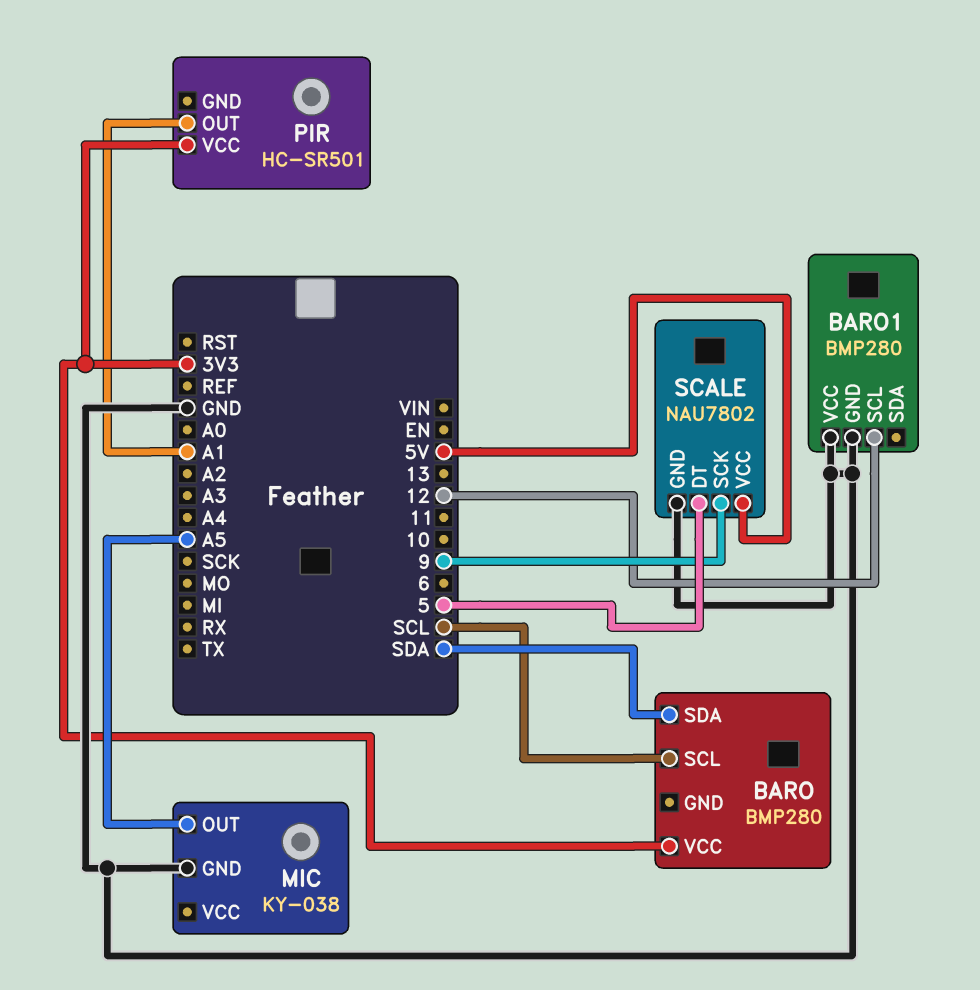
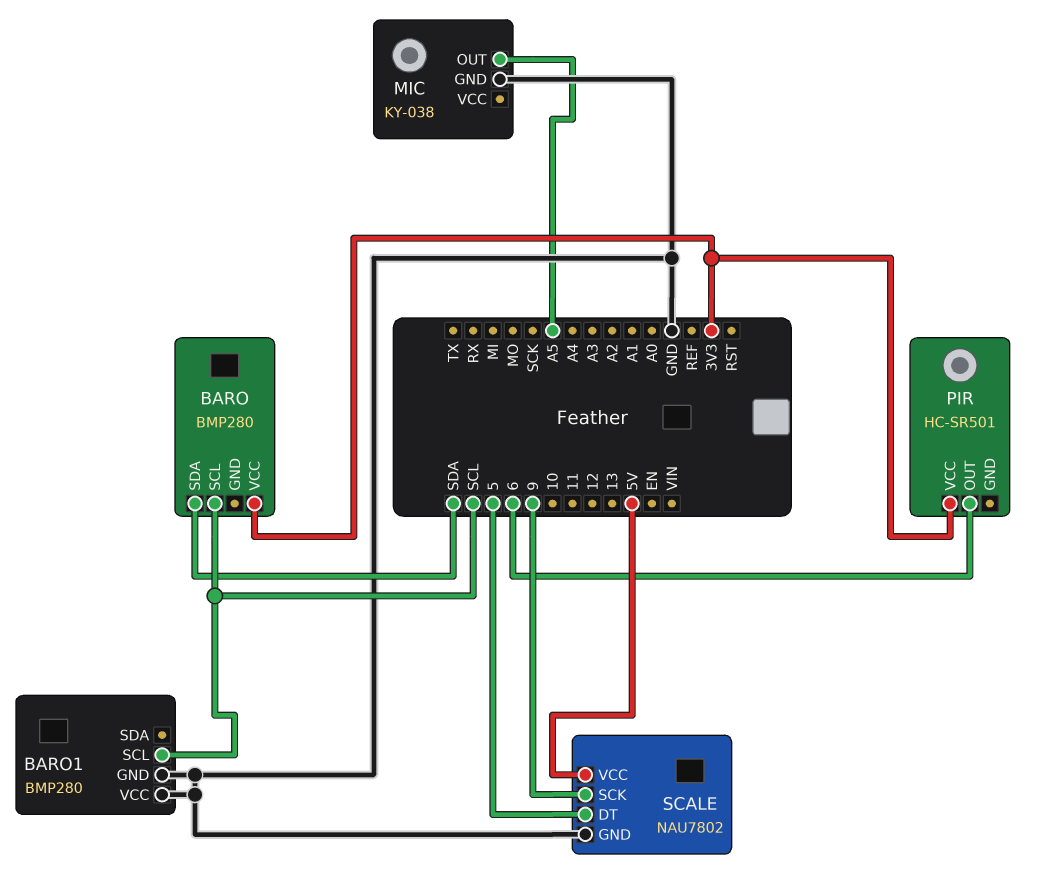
BARO1 pin SCL: 12 -> SCL
PIR pin OUT: A1 -> 6

